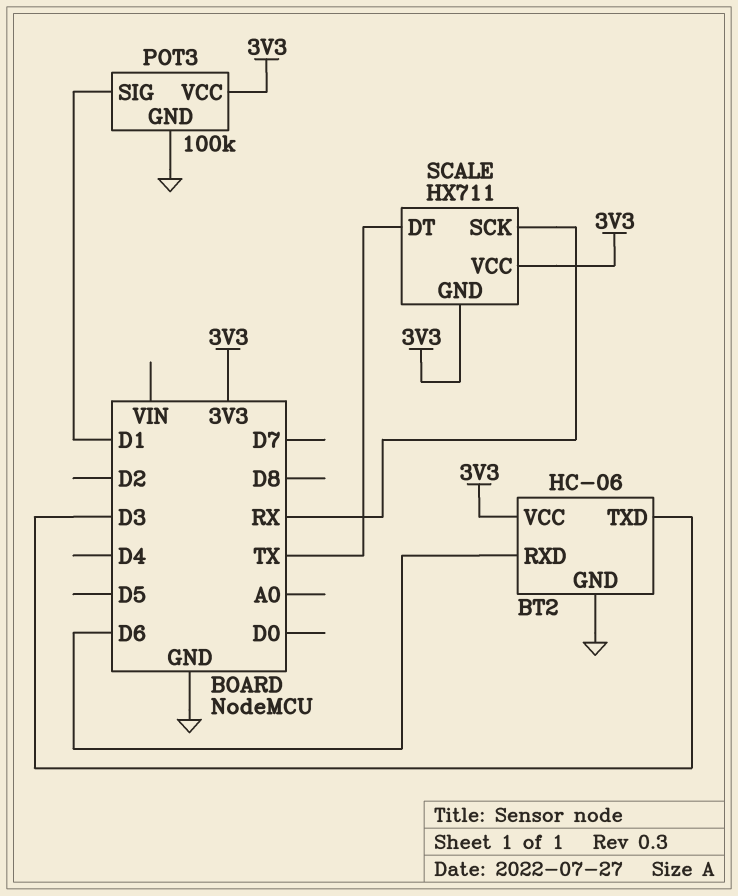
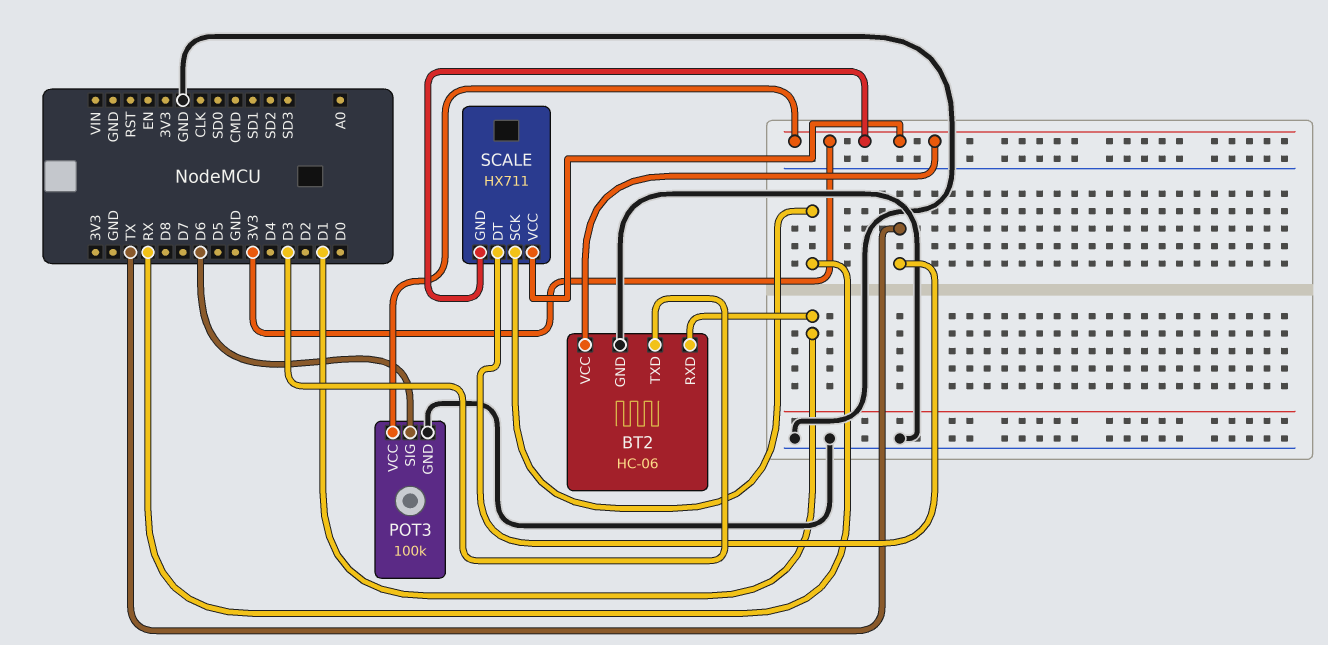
BT2 pin RXD: D6 -> D1
POT3 pin SIG: D1 -> D6

